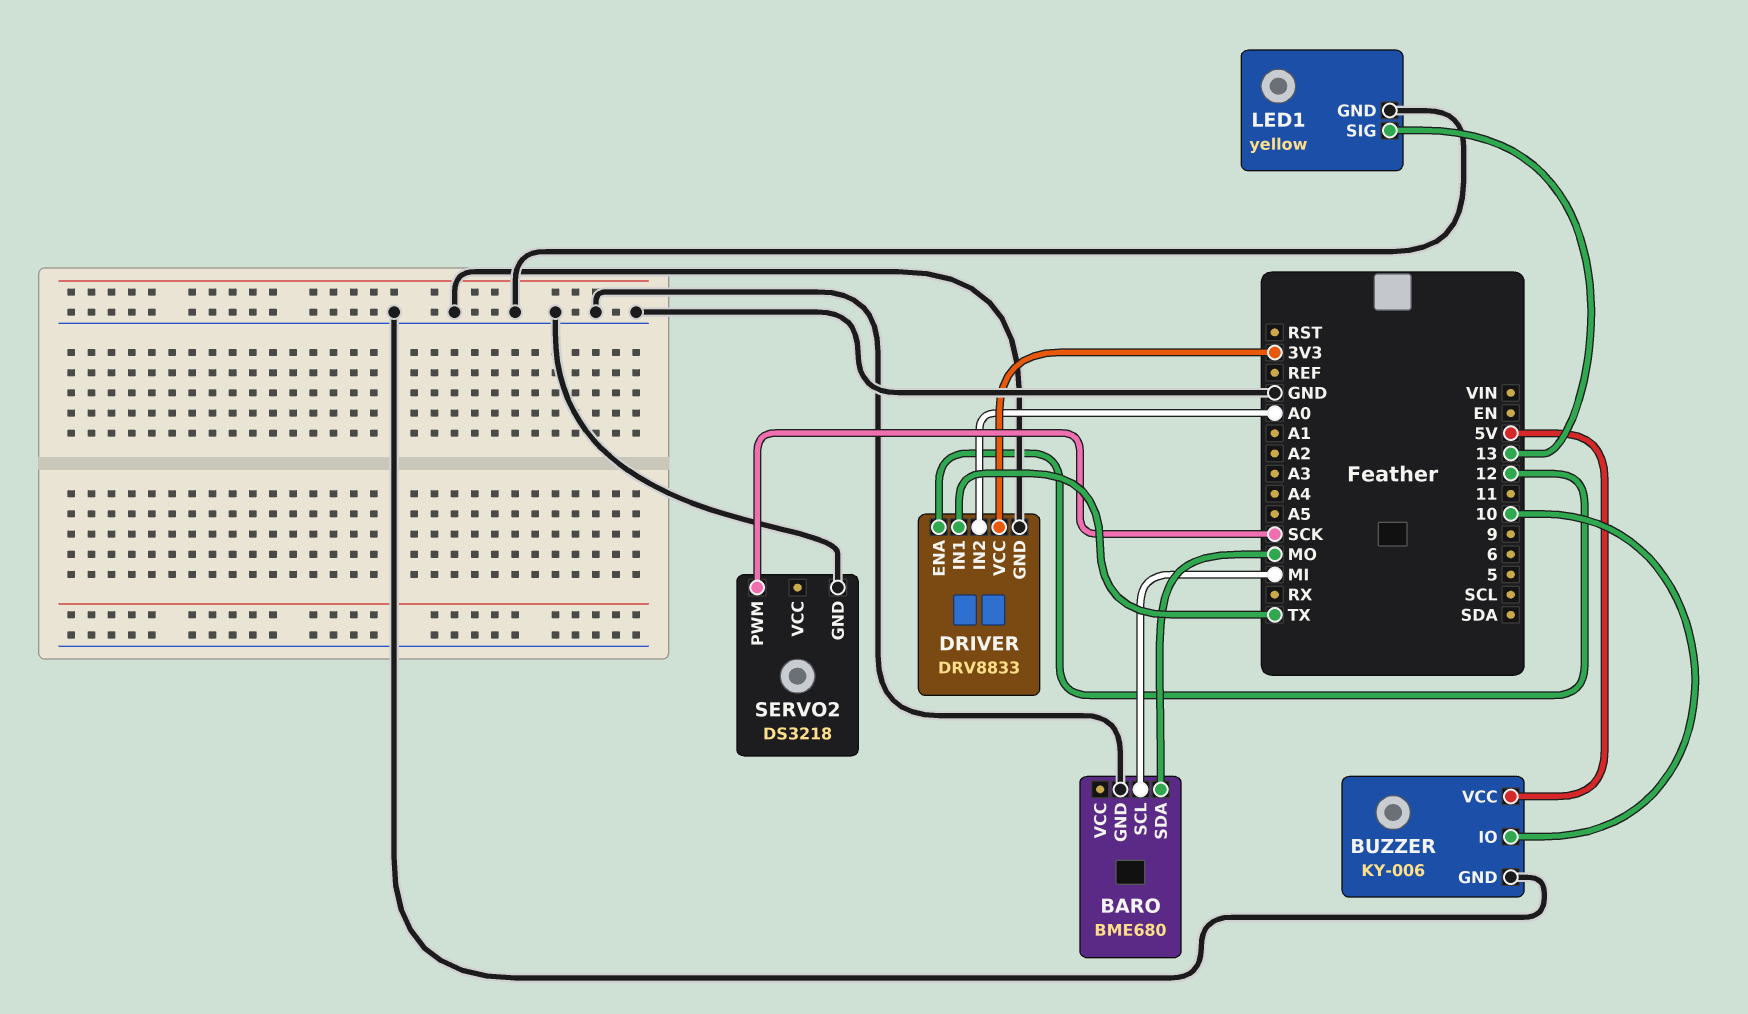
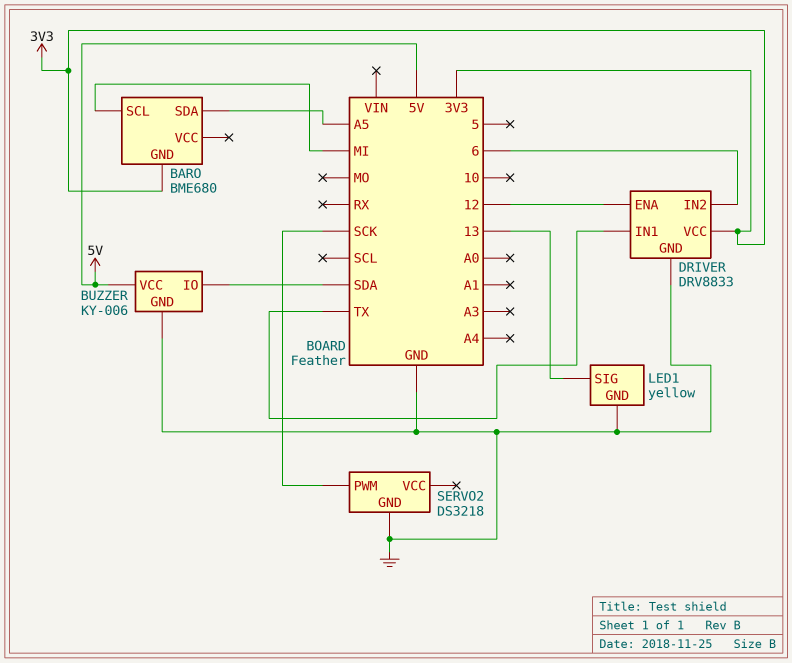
BARO pin GND: GND -> 3V3
BARO pin SDA: MO -> A5
BUZZER pin IO: 10 -> SDA
DRIVER pin IN2: A0 -> 6

